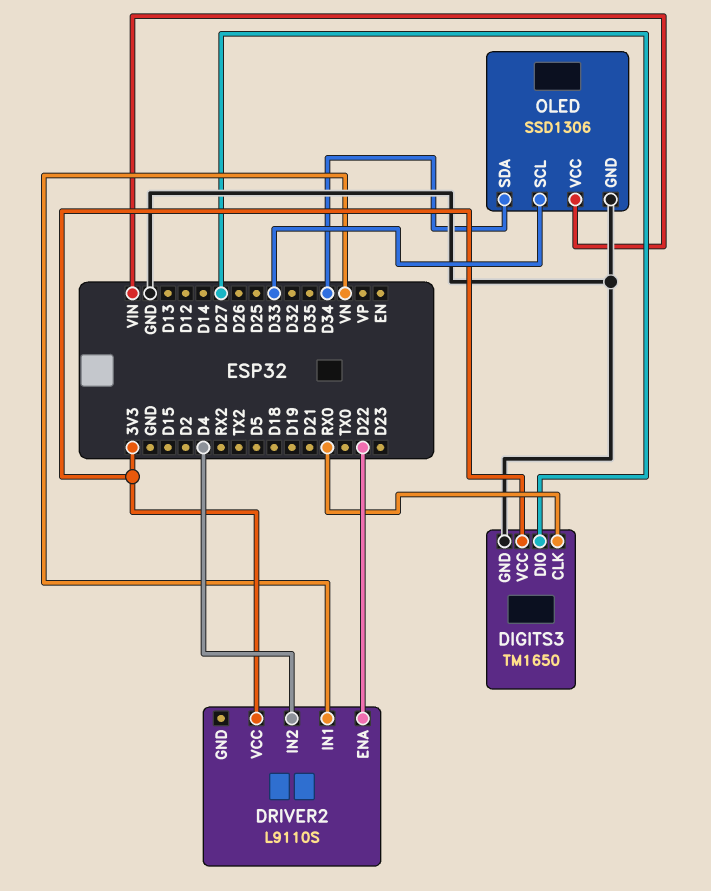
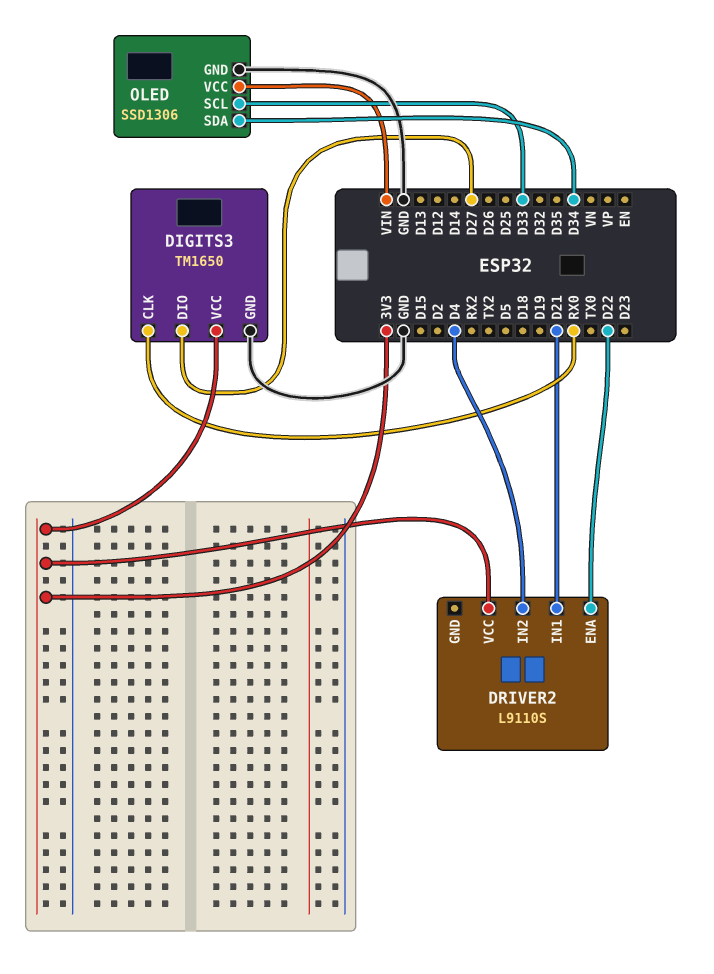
DRIVER2 pin IN1: VN -> D21

